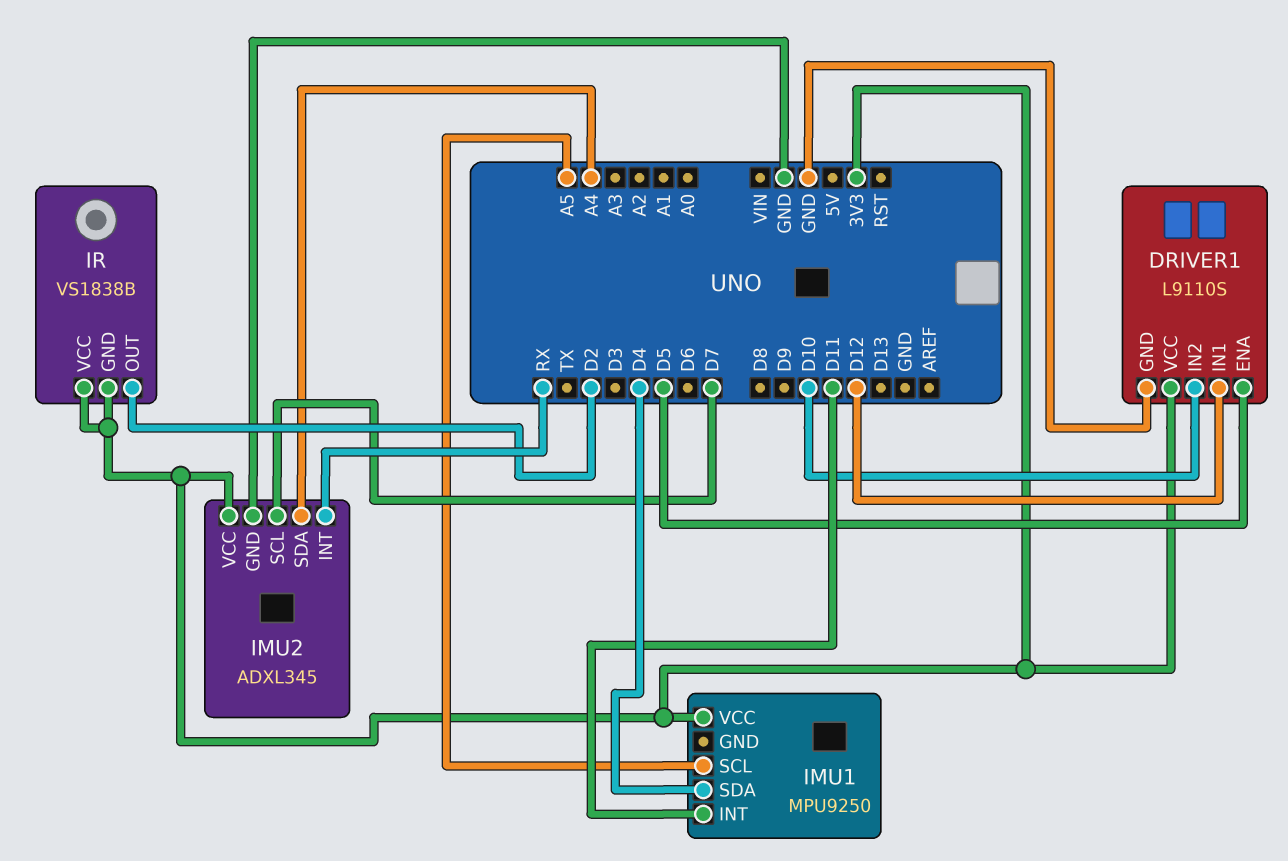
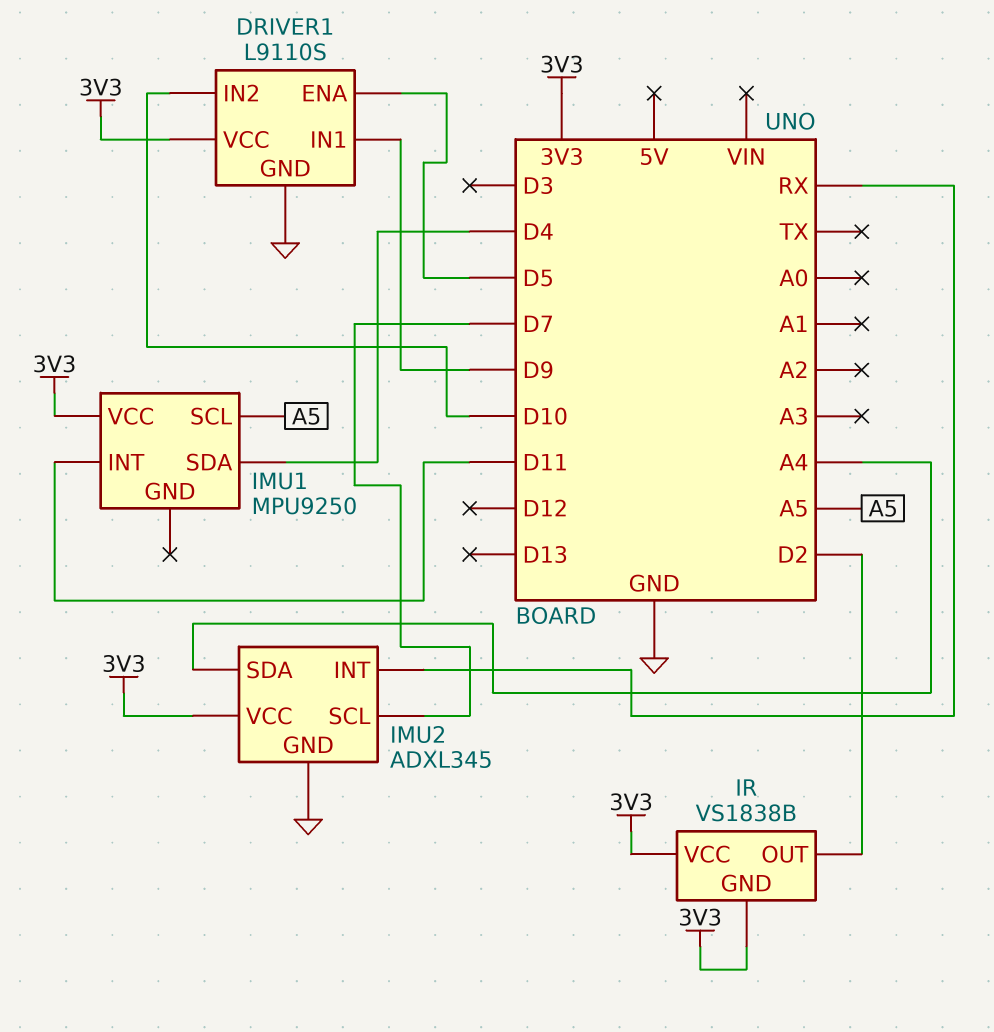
DRIVER1 pin IN1: D12 -> D9

